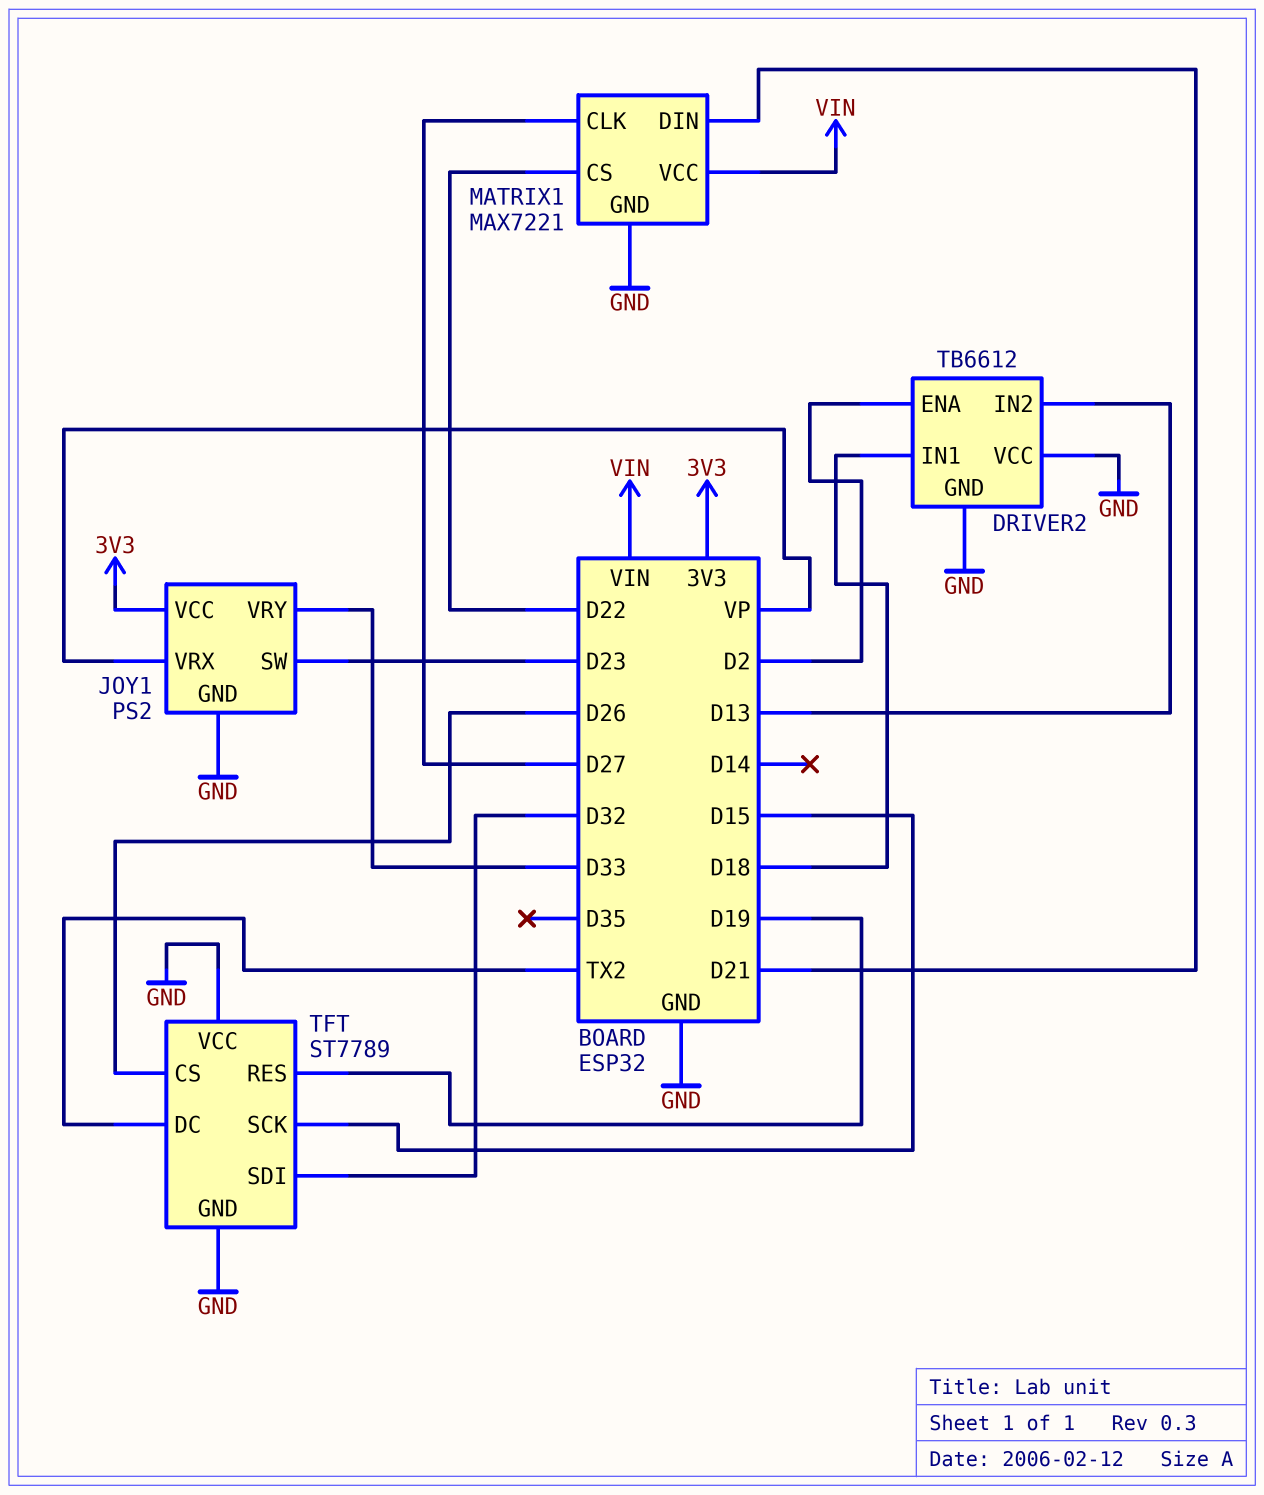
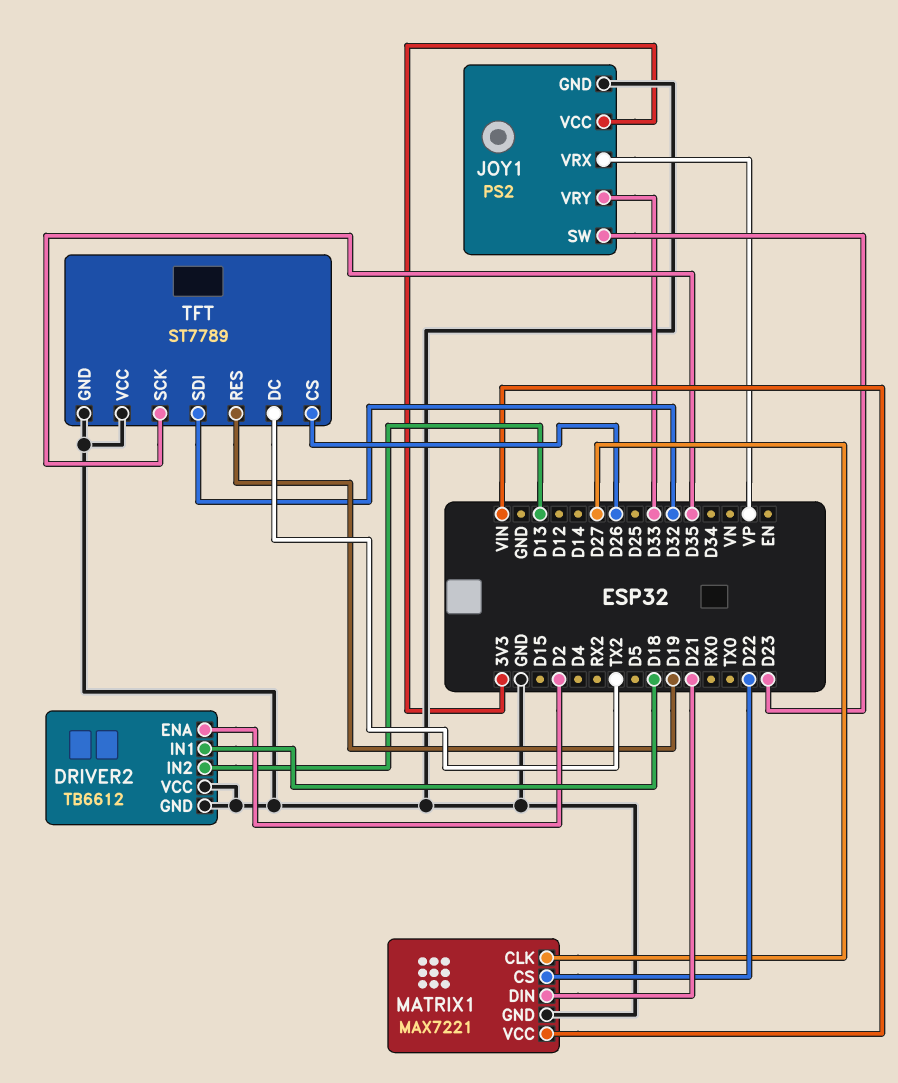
TFT pin SCK: D15 -> D35

